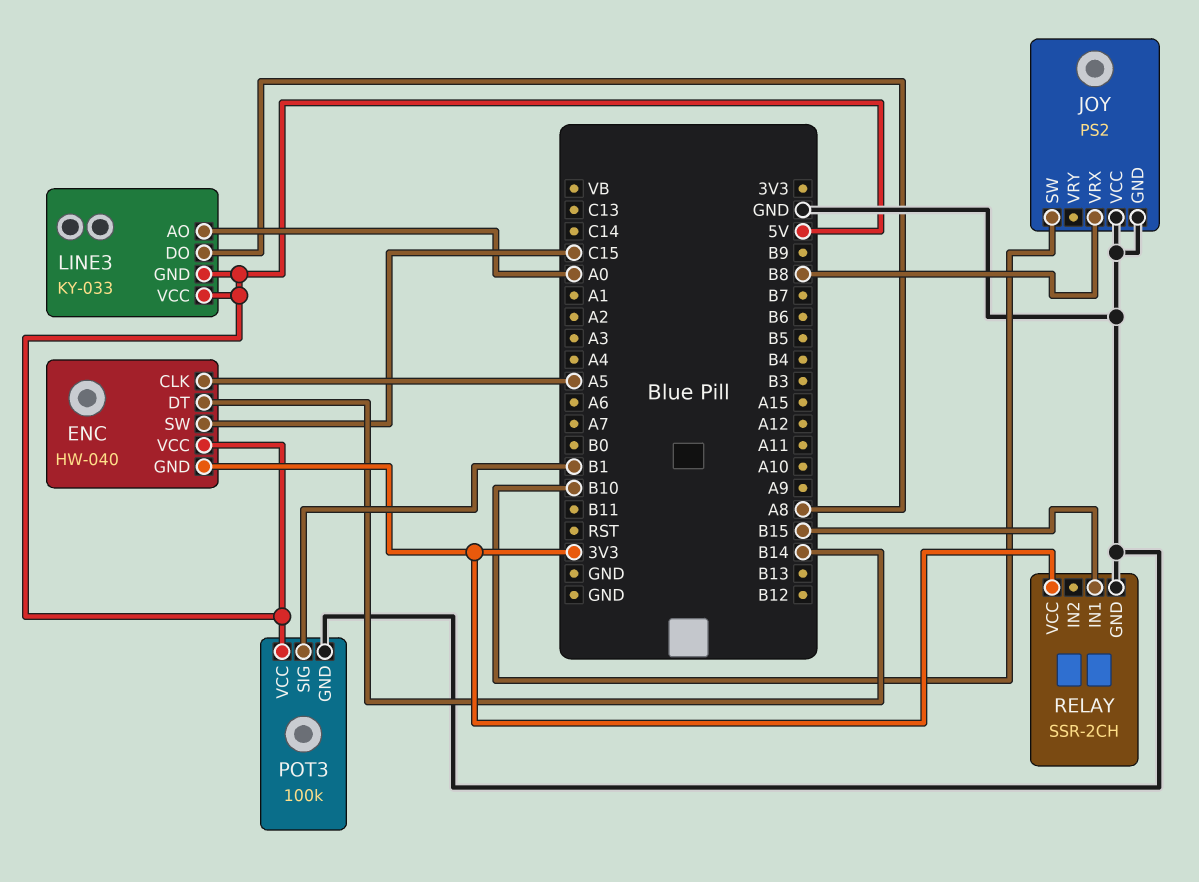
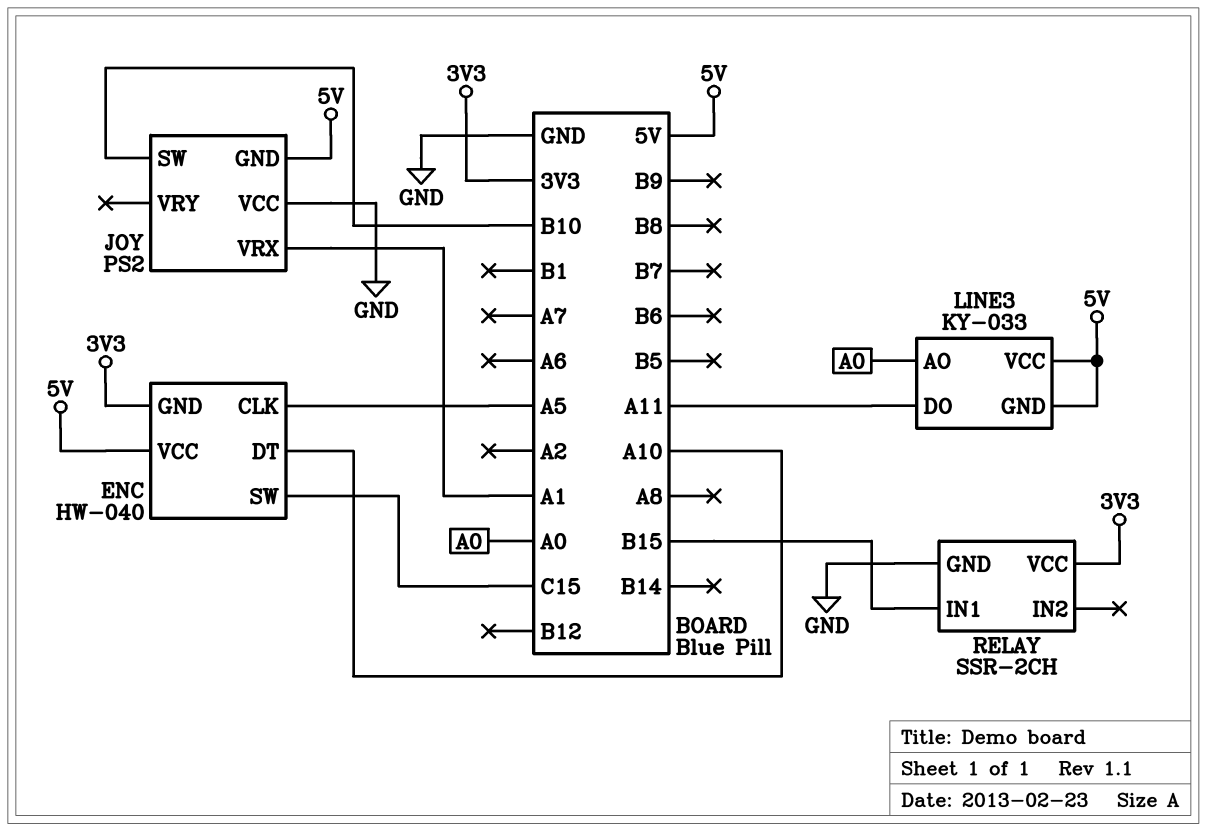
ENC pin DT: B14 -> A10
JOY pin GND: GND -> 5V
JOY pin VRX: B8 -> A1
LINE3 pin DO: A8 -> A11
POT3: 100k -> none
POT3 pin GND: GND -> none
POT3 pin SIG: B1 -> none
POT3 pin VCC: 5V -> none

